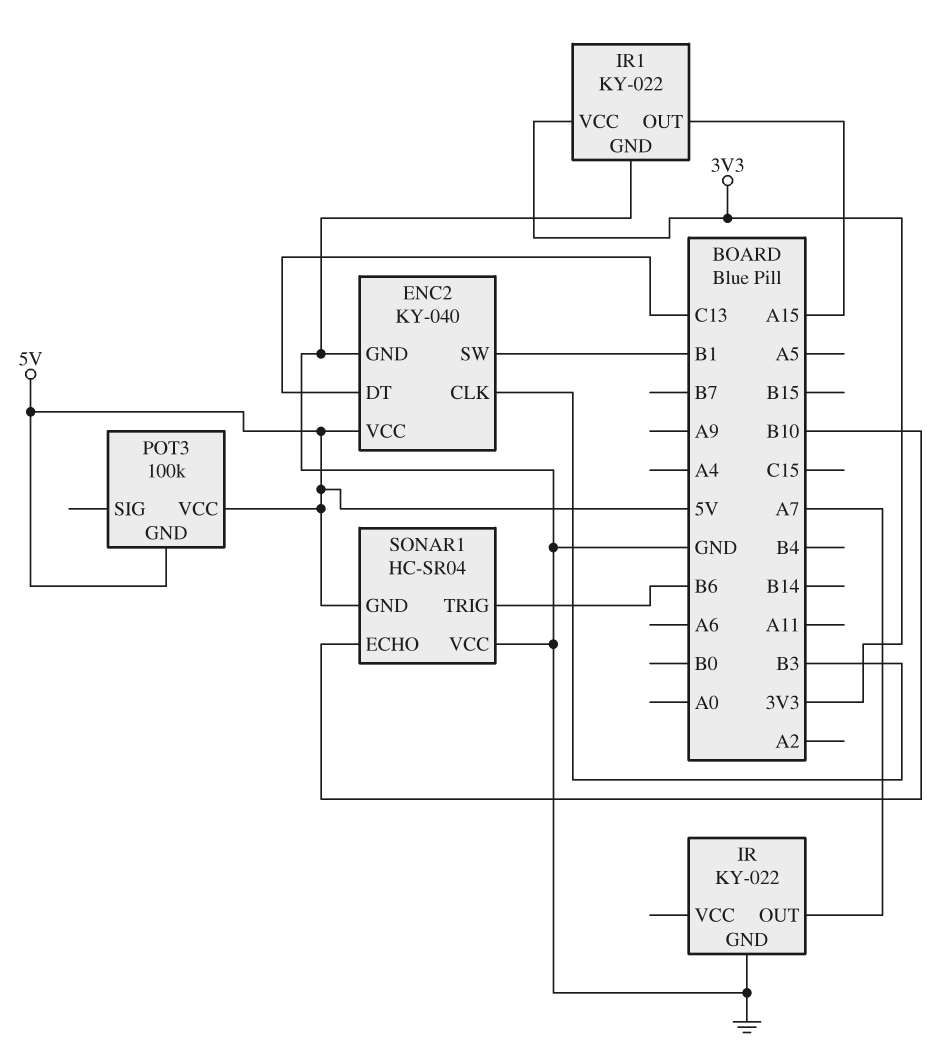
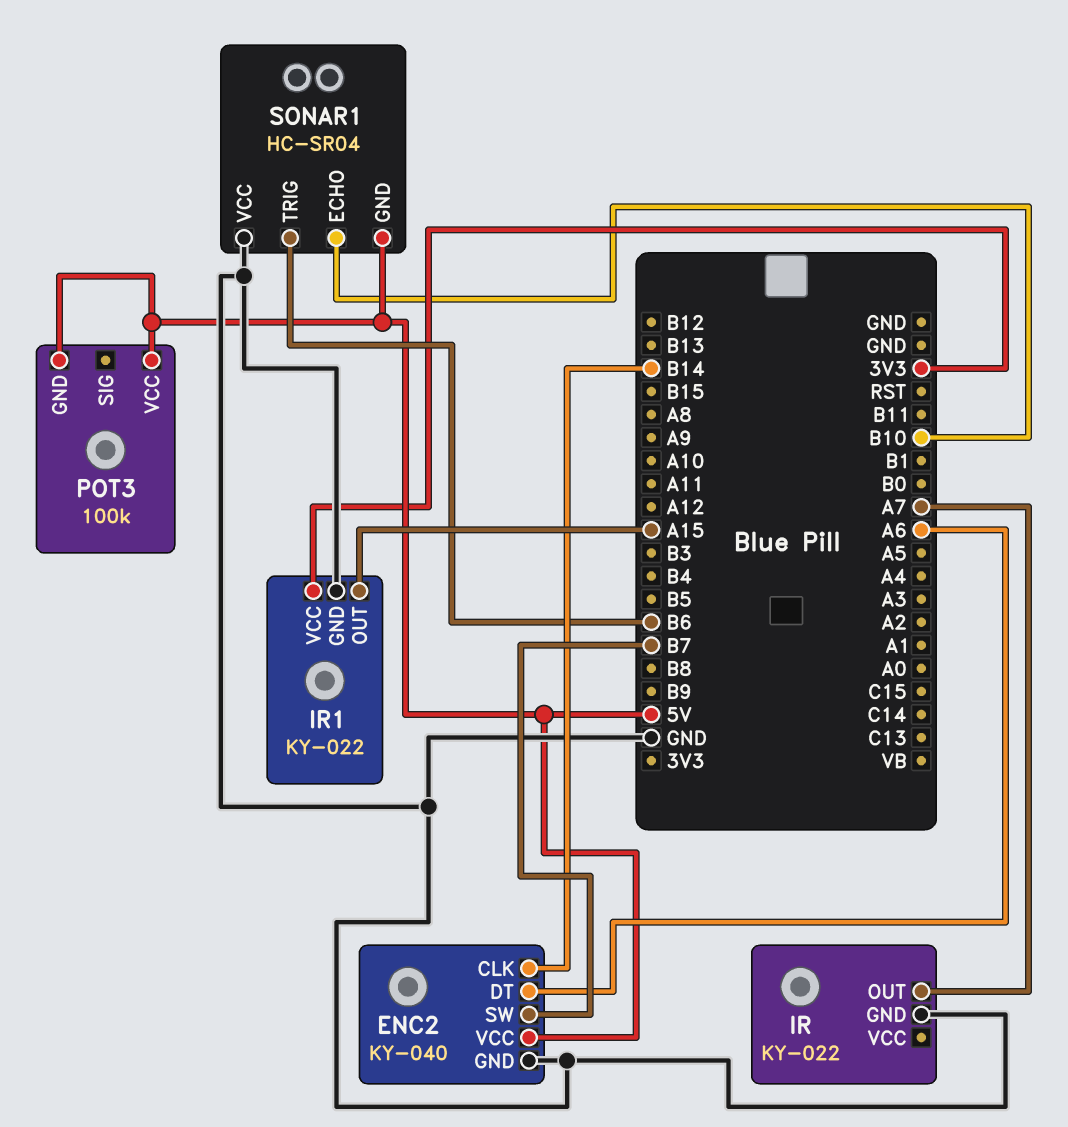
ENC2 pin CLK: B3 -> B14
ENC2 pin DT: C13 -> A6
ENC2 pin SW: B1 -> B7

